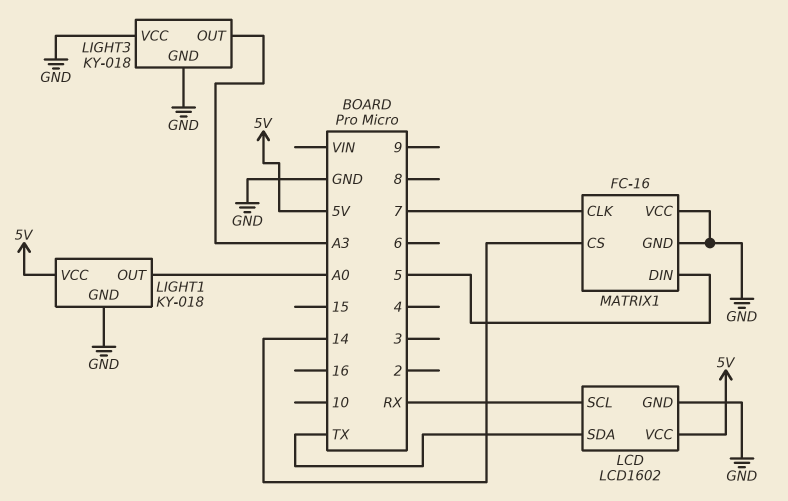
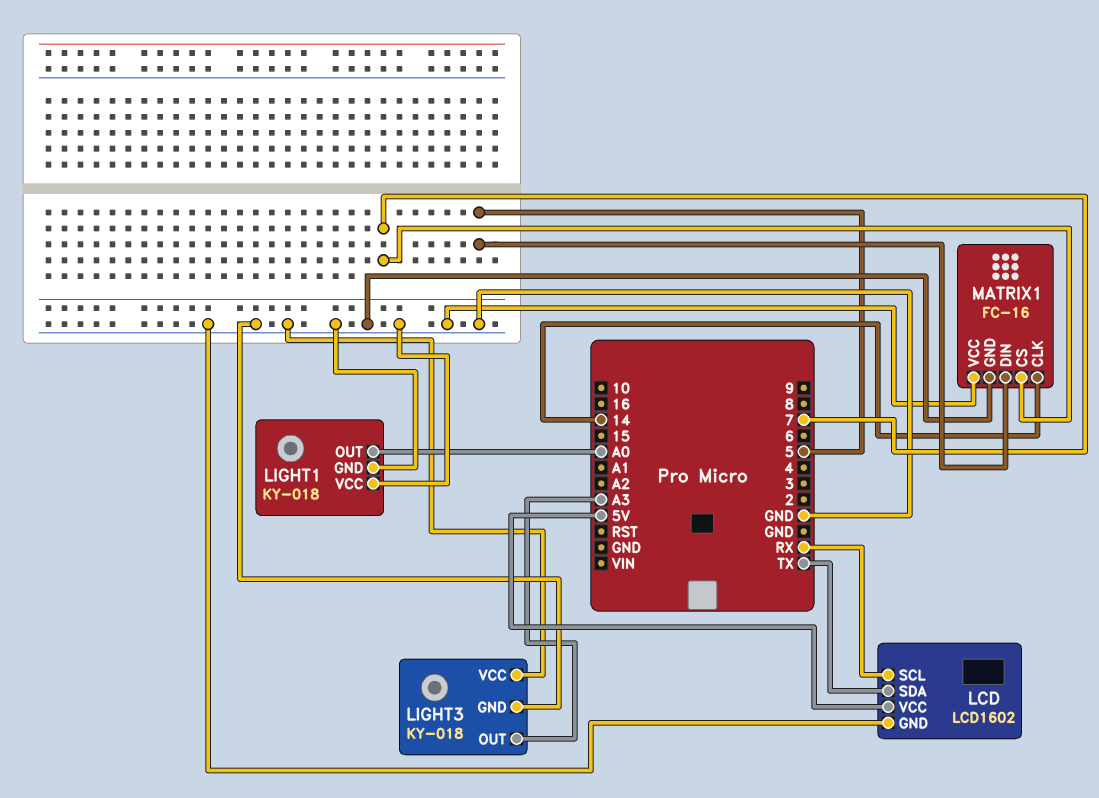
LIGHT1 pin VCC: 5V -> GND
MATRIX1 pin CLK: 7 -> 14
MATRIX1 pin CS: 14 -> 7

